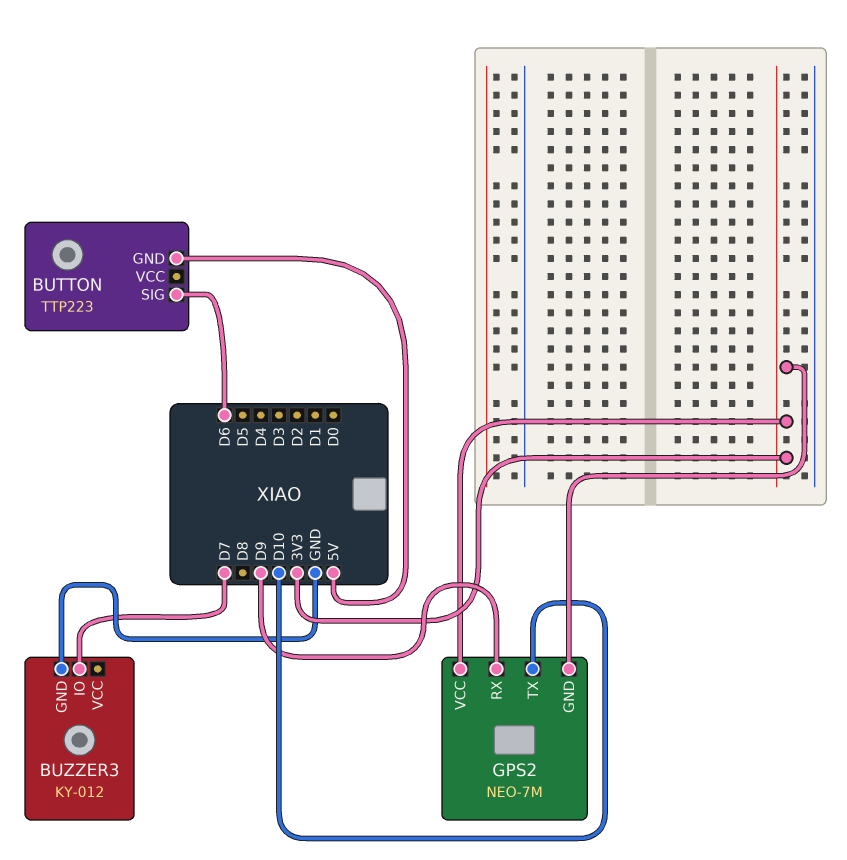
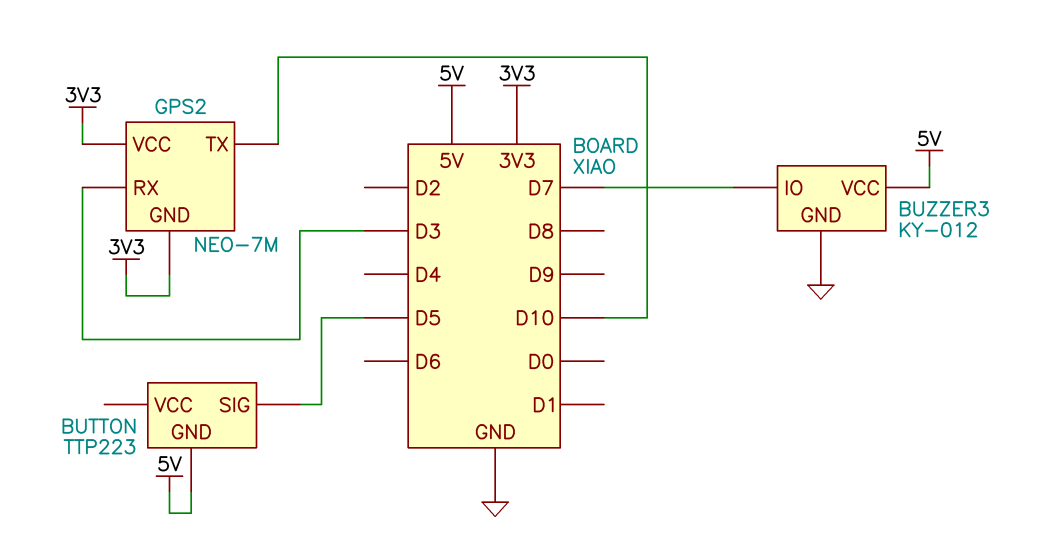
BUTTON pin SIG: D6 -> D5
BUZZER3 pin VCC: none -> 5V
GPS2 pin RX: D9 -> D3

